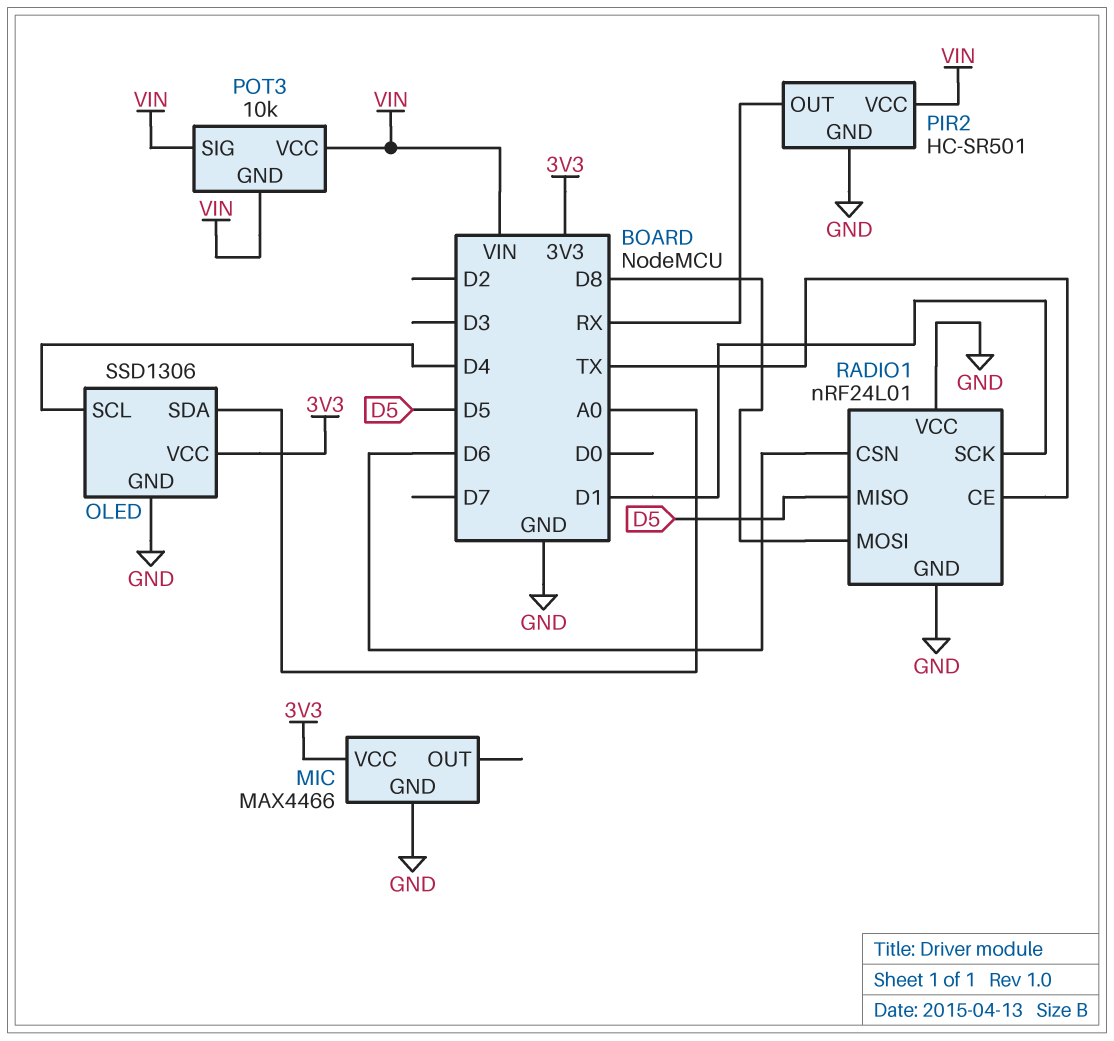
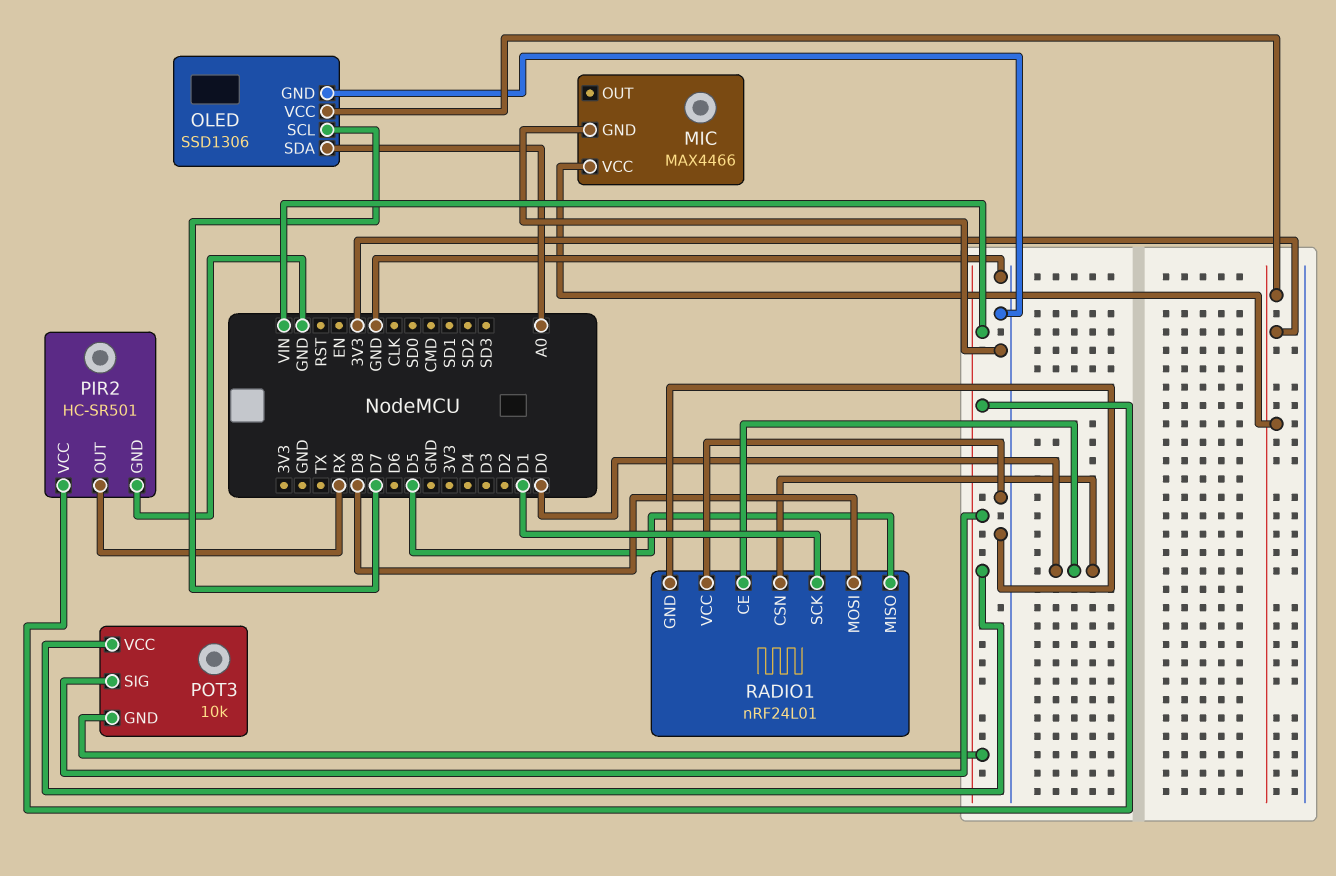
OLED pin SCL: D4 -> D7
RADIO1 pin CE: TX -> D0
RADIO1 pin CSN: D6 -> D0

